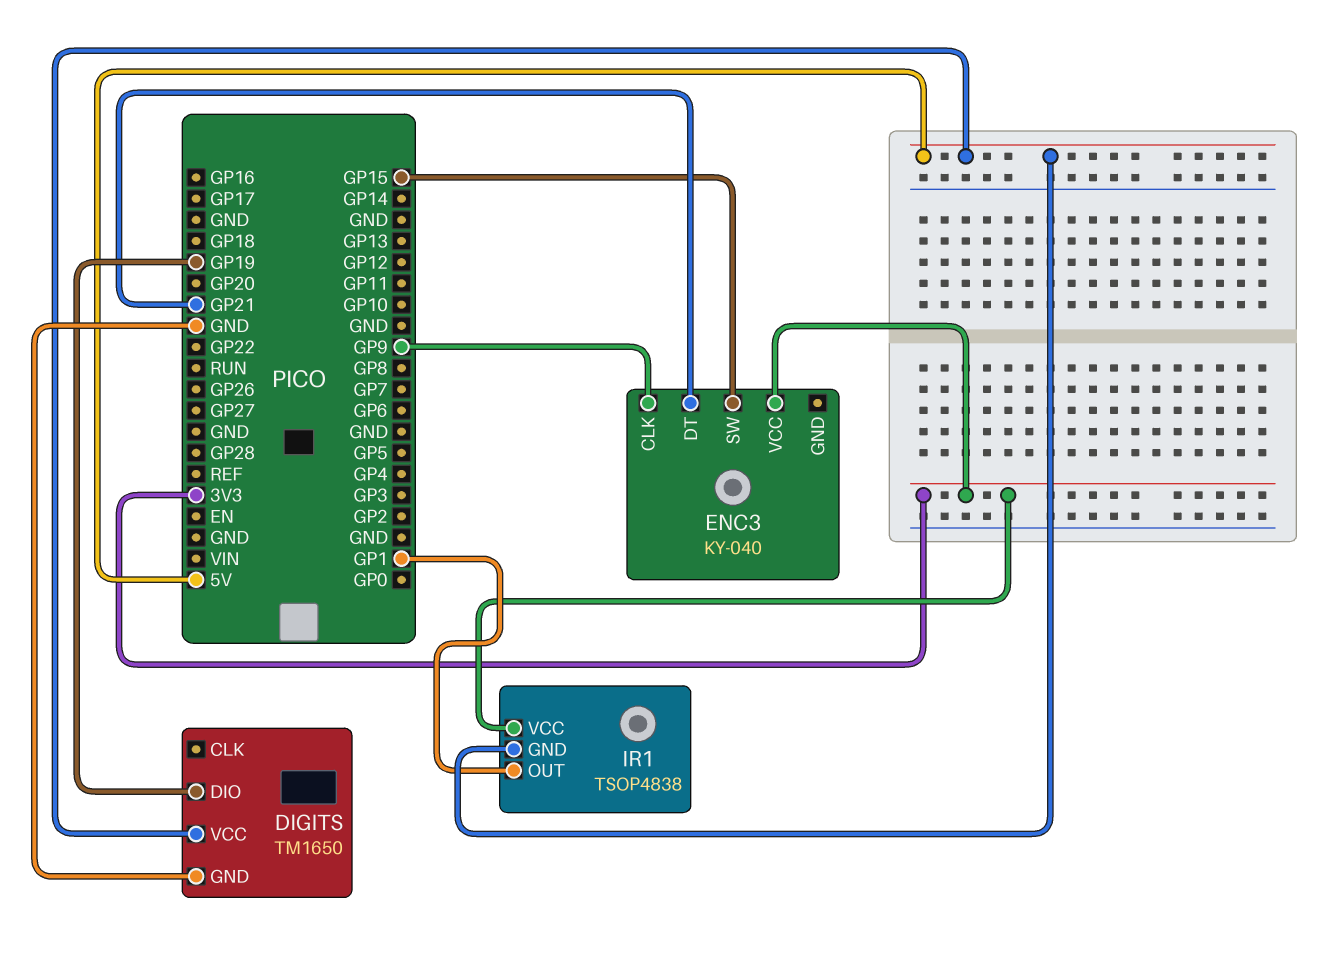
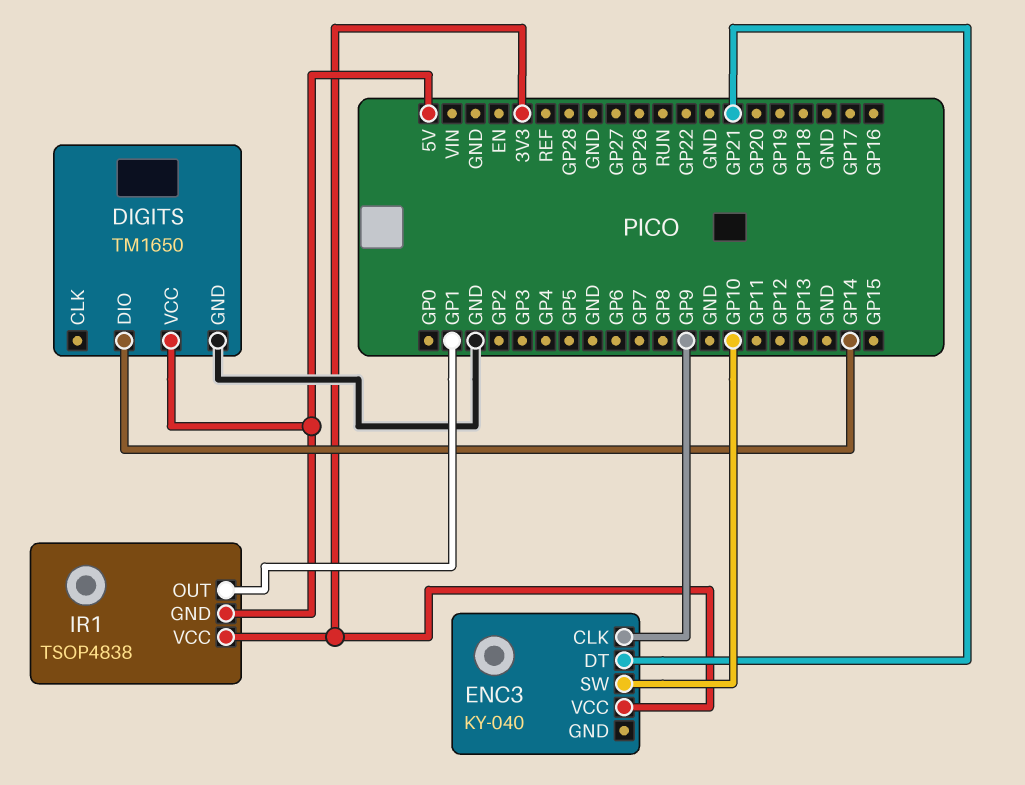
DIGITS pin DIO: GP19 -> GP14
ENC3 pin SW: GP15 -> GP10

